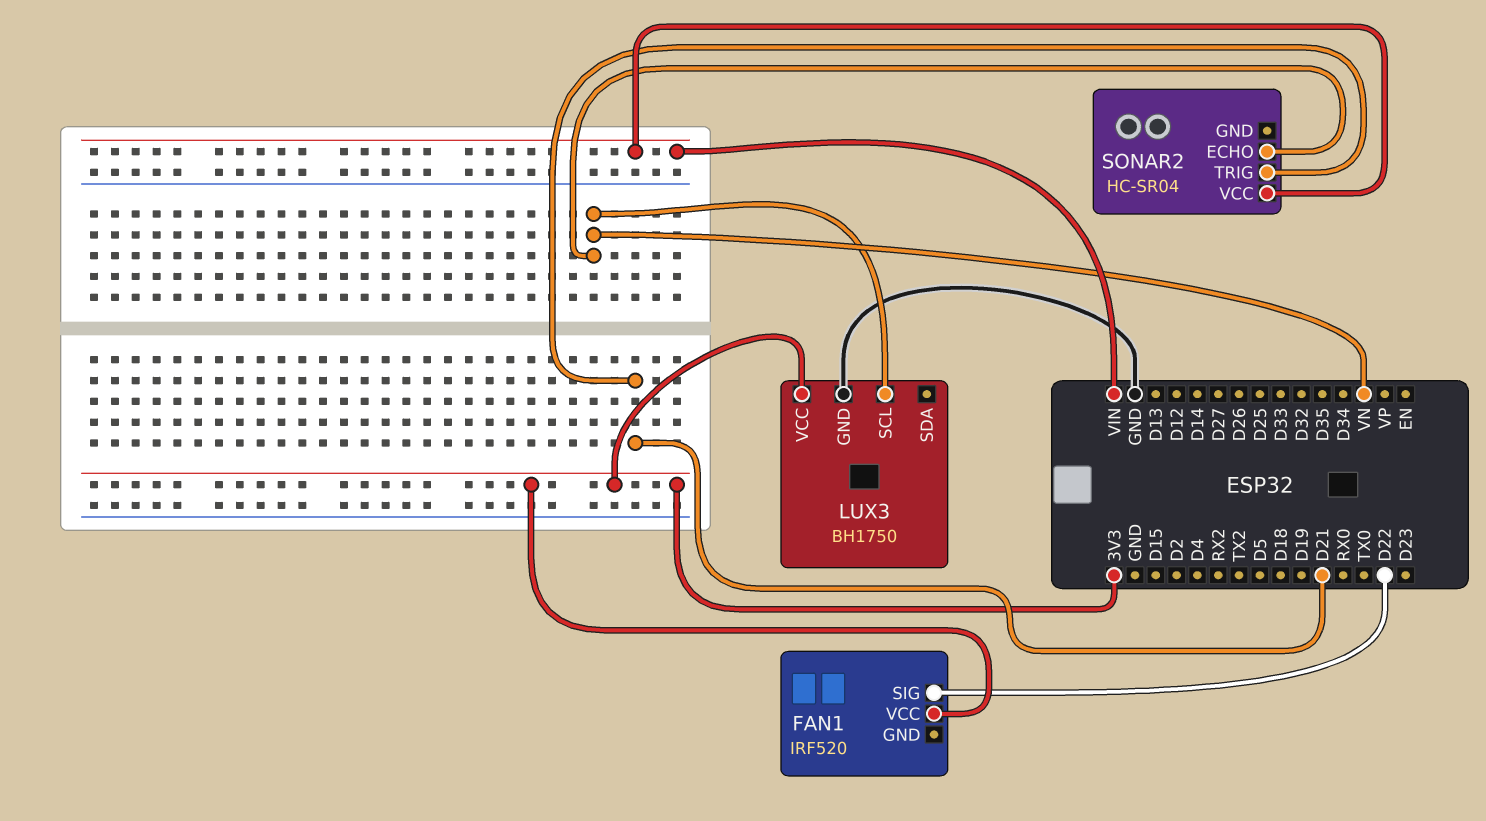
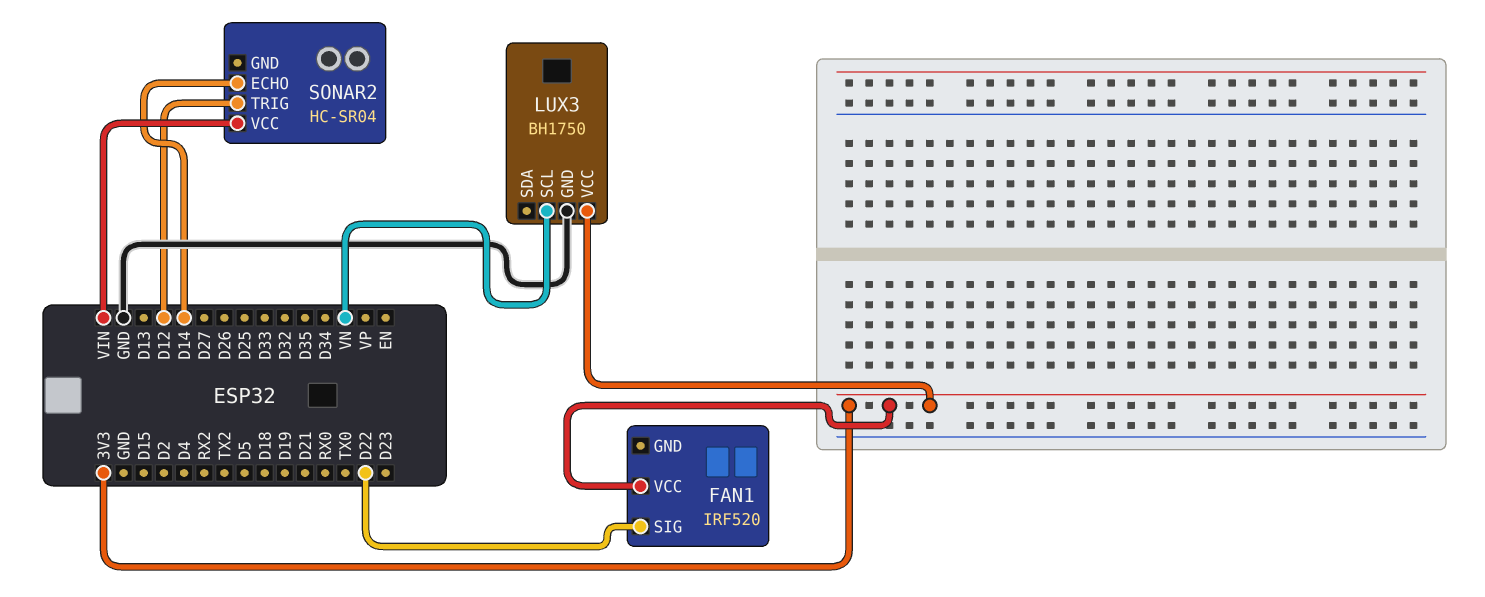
SONAR2 pin ECHO: VN -> D14
SONAR2 pin TRIG: D21 -> D12

